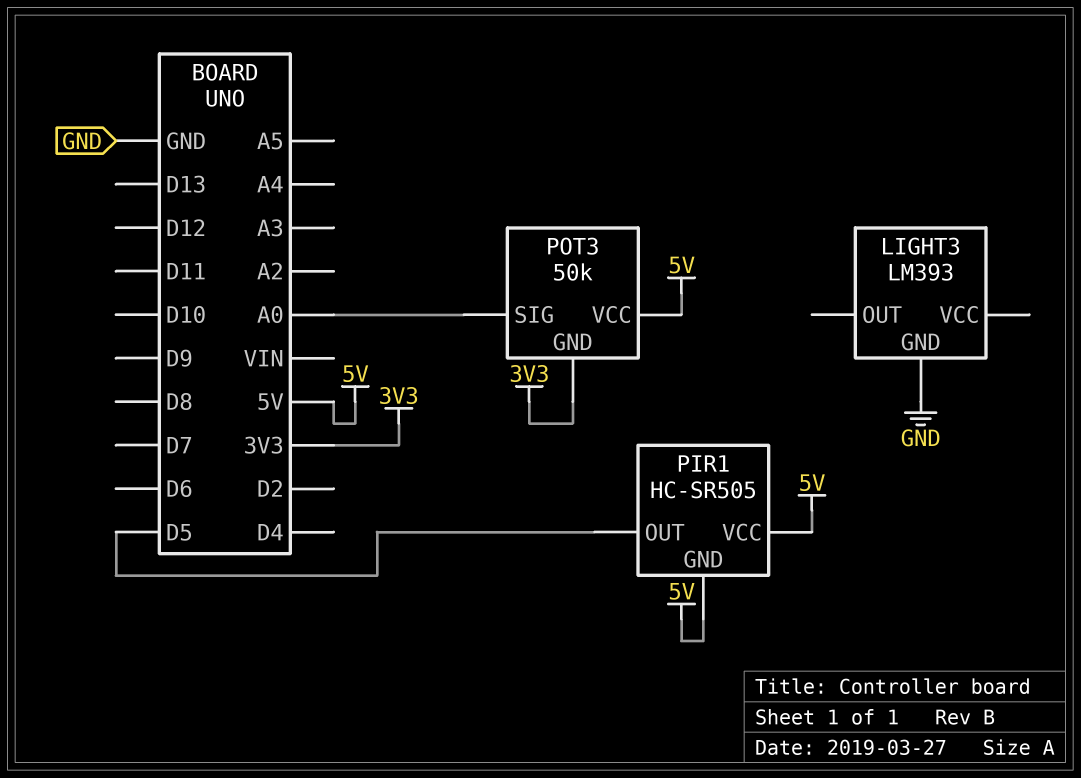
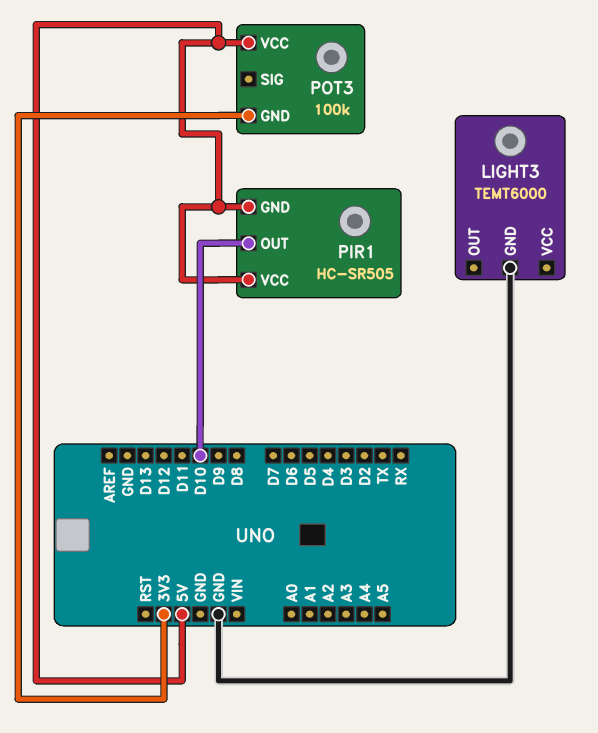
LIGHT3: LM393 -> TEMT6000
PIR1 pin OUT: D5 -> D10
POT3: 50k -> 100k
POT3 pin SIG: A0 -> none

